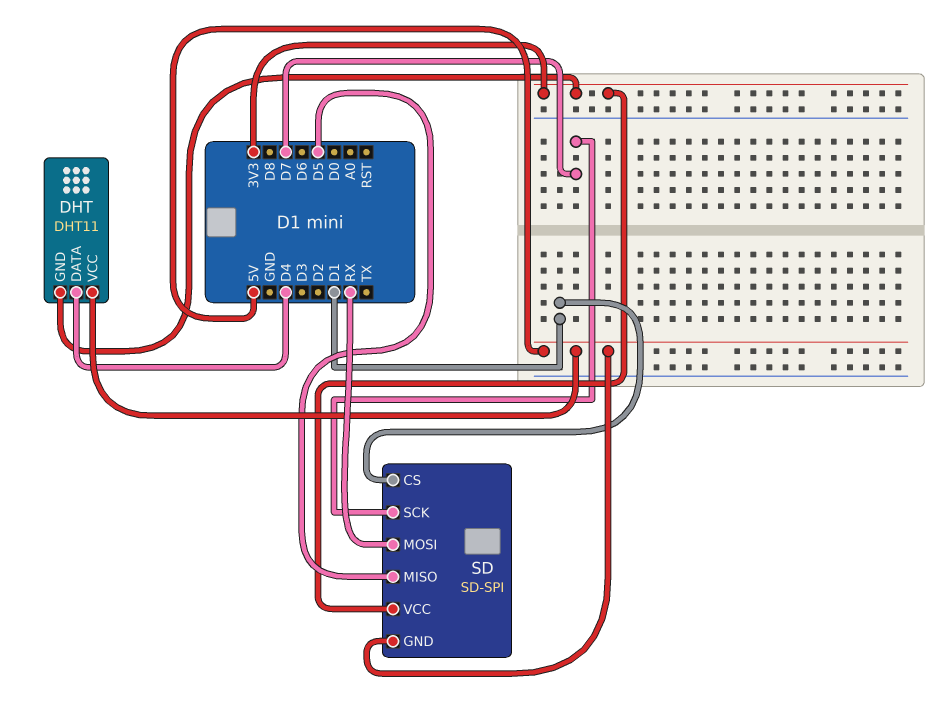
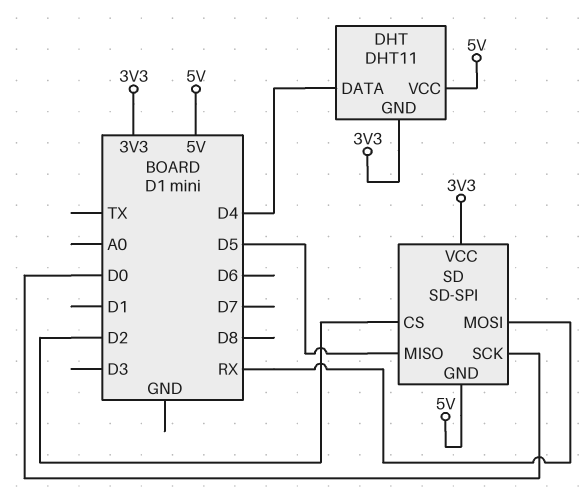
SD pin CS: D1 -> D2
SD pin SCK: D7 -> D0

